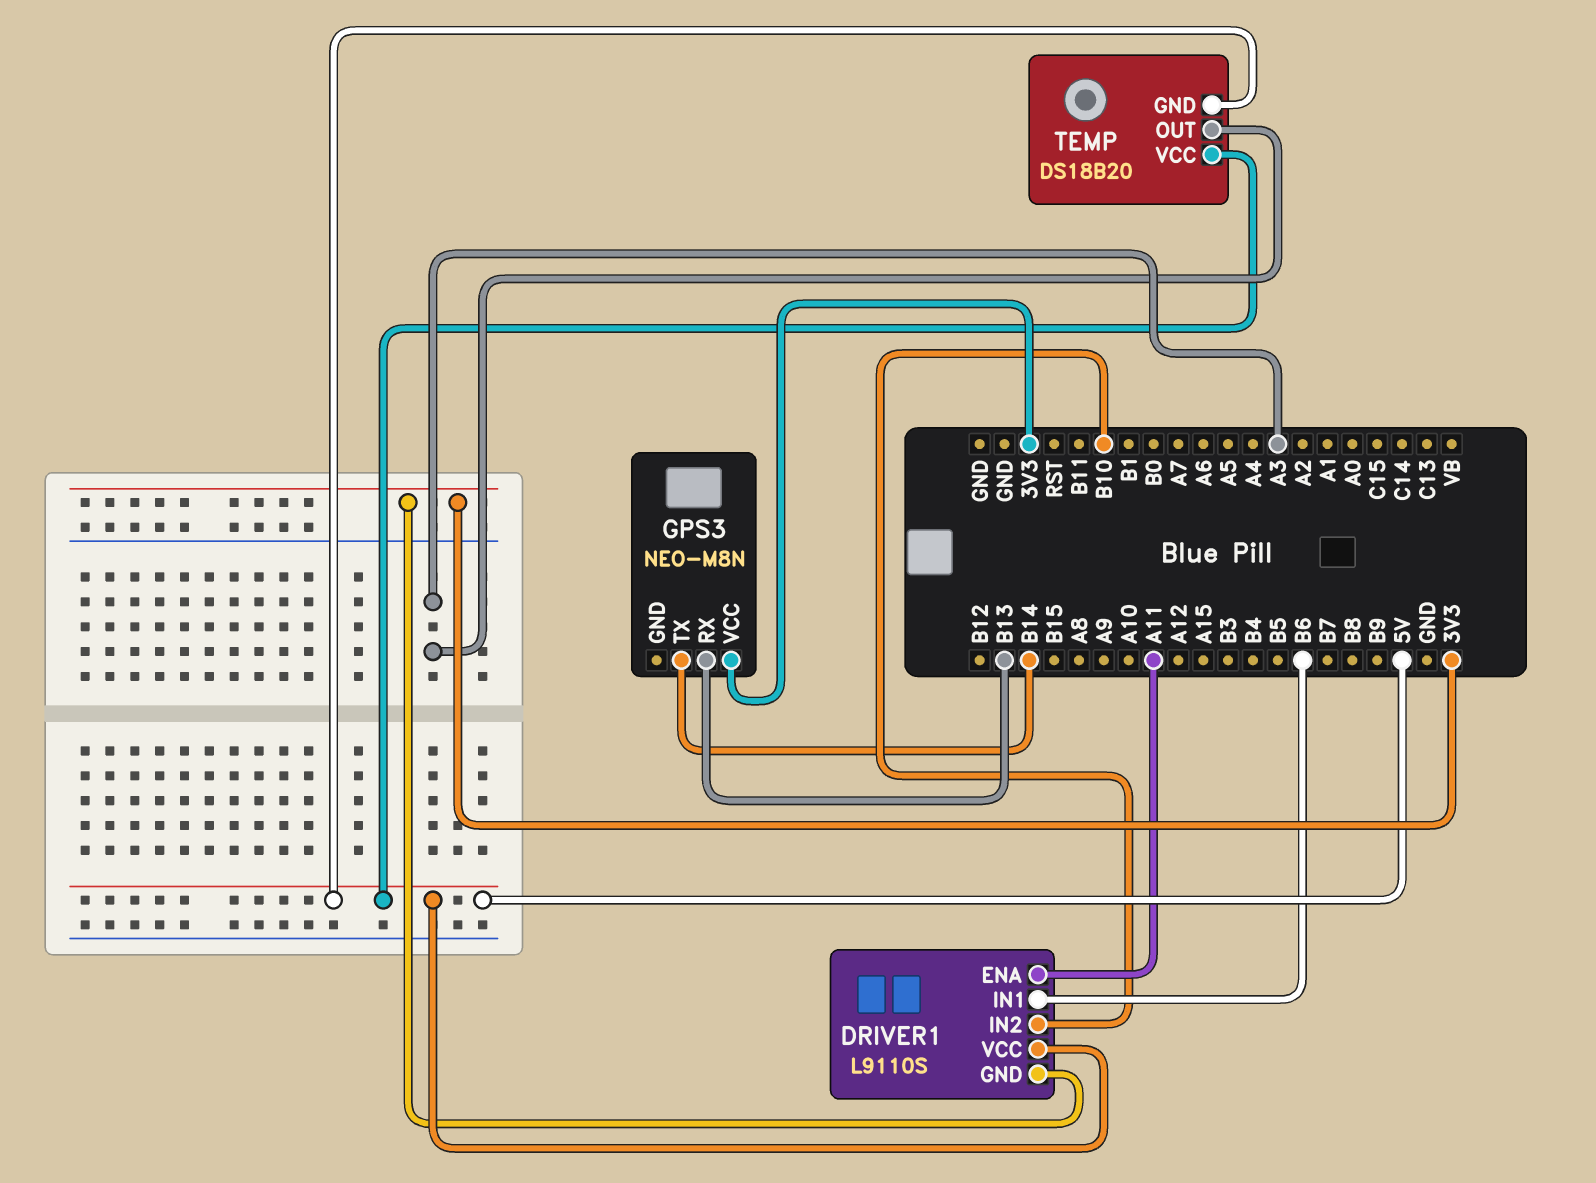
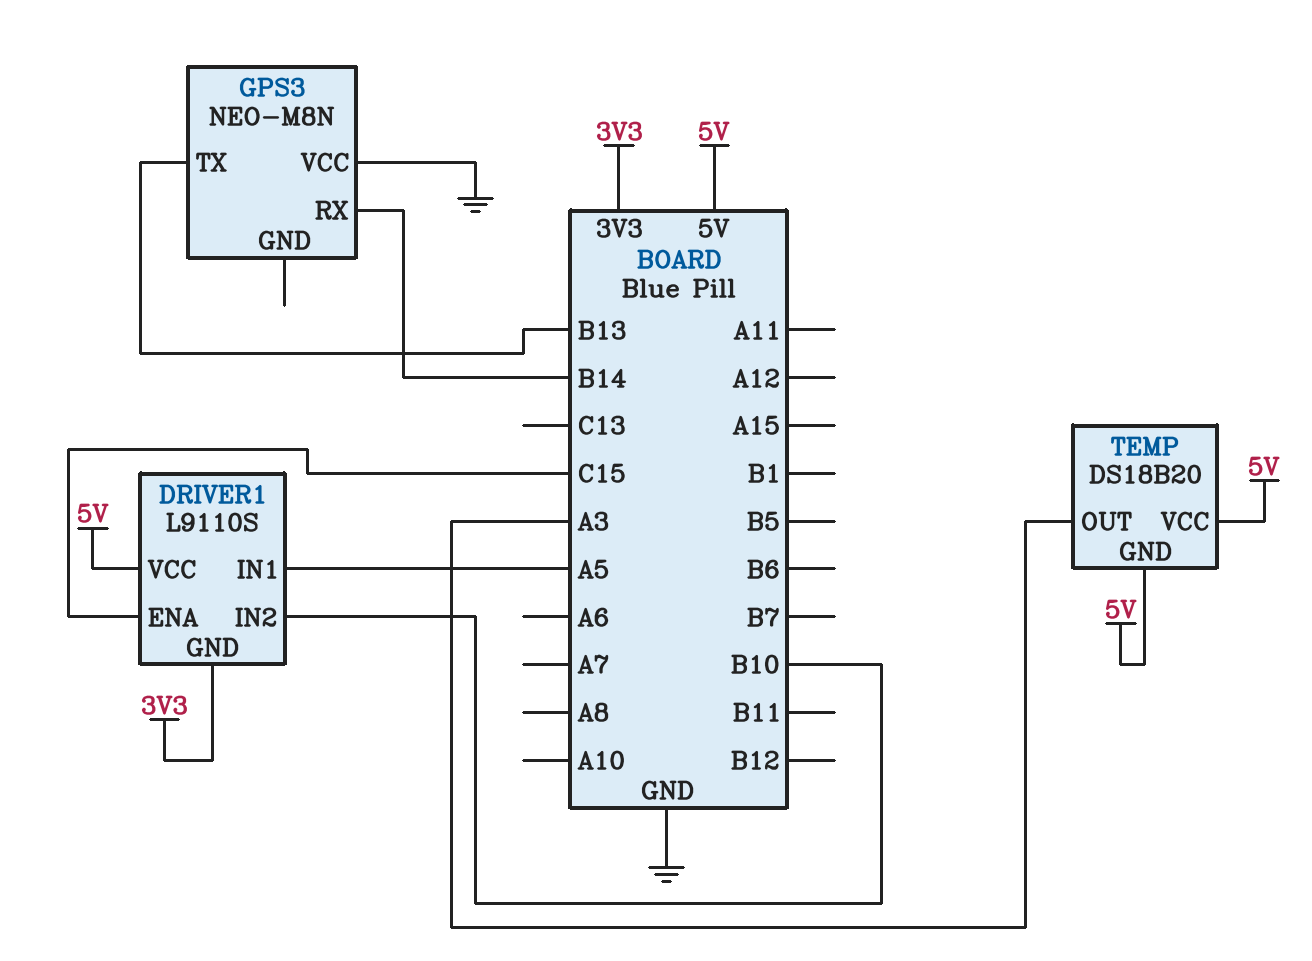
DRIVER1 pin ENA: A11 -> C15
DRIVER1 pin IN1: B6 -> A5
GPS3 pin RX: B13 -> B14
GPS3 pin TX: B14 -> B13
GPS3 pin VCC: 3V3 -> GND

